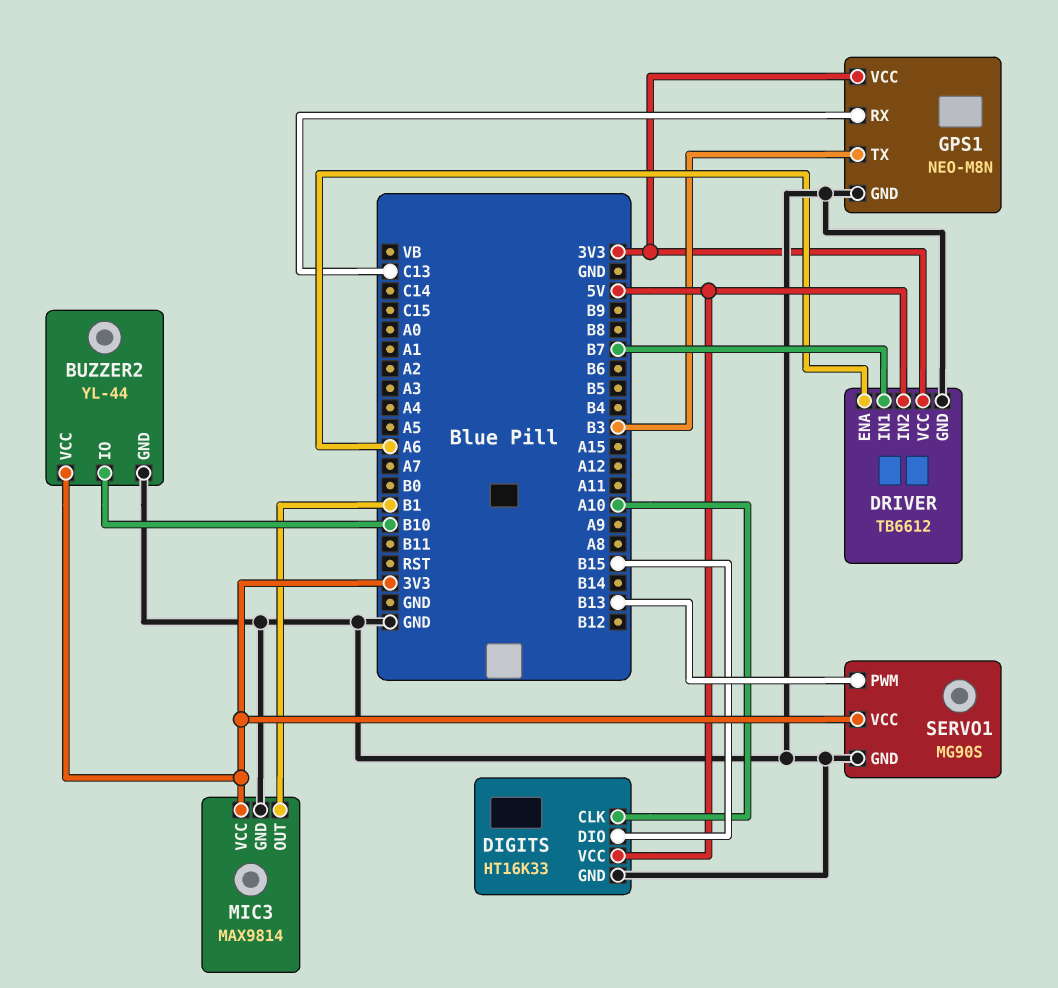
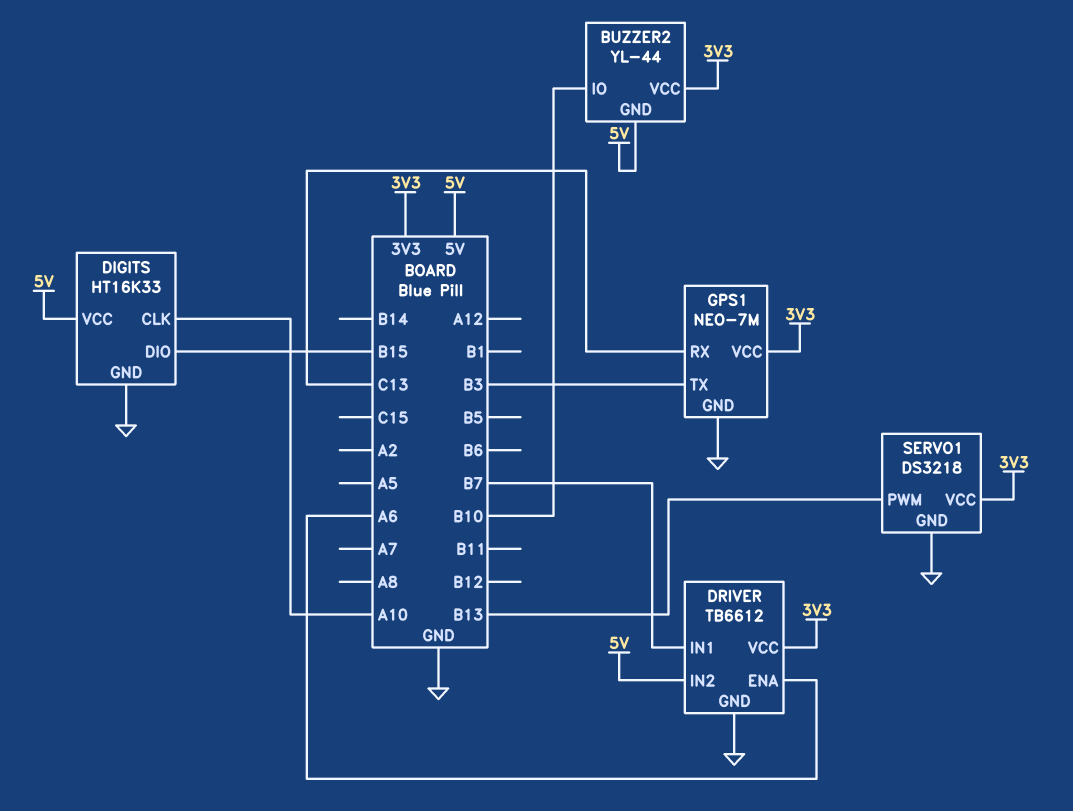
BUZZER2 pin GND: GND -> 5V
GPS1: NEO-M8N -> NEO-7M
MIC3: MAX9814 -> none
MIC3 pin GND: GND -> none
MIC3 pin OUT: B1 -> none
MIC3 pin VCC: 3V3 -> none
SERVO1: MG90S -> DS3218

